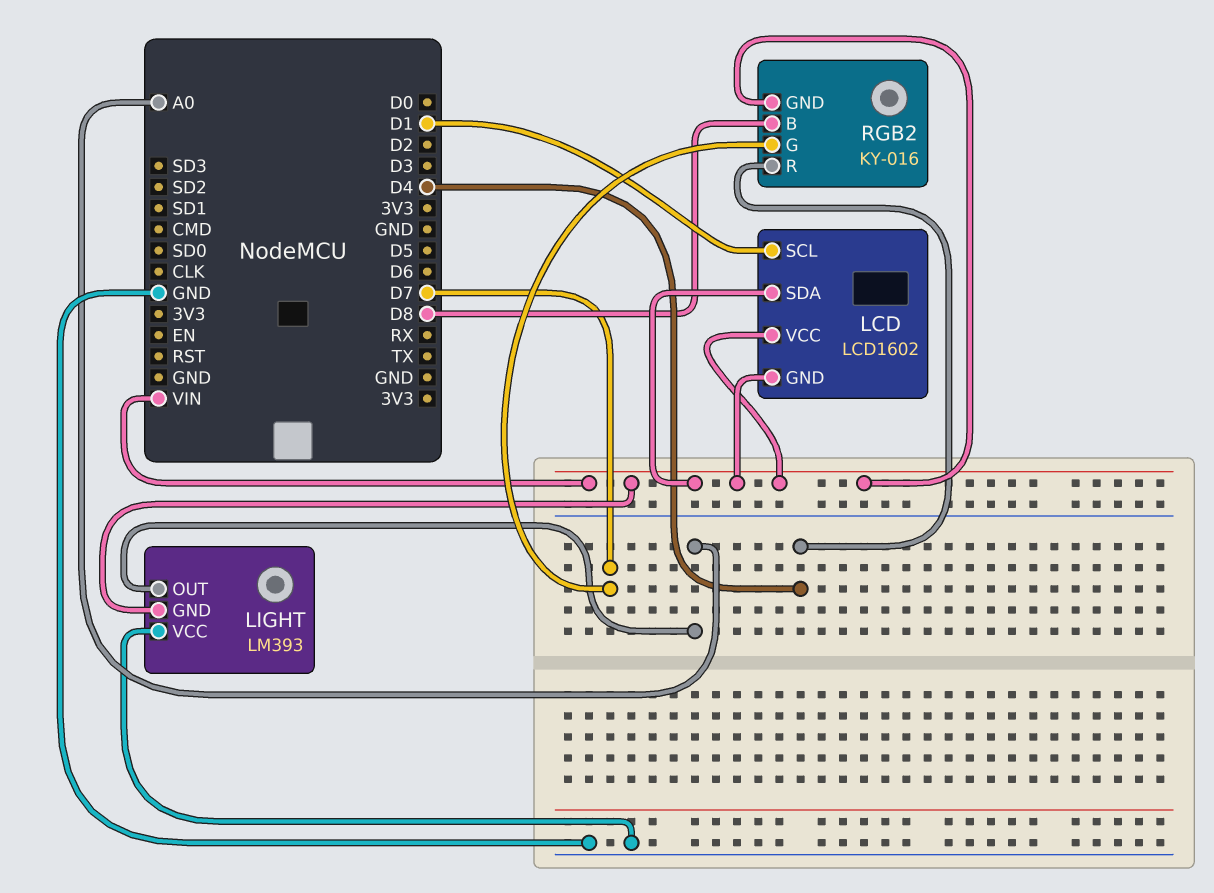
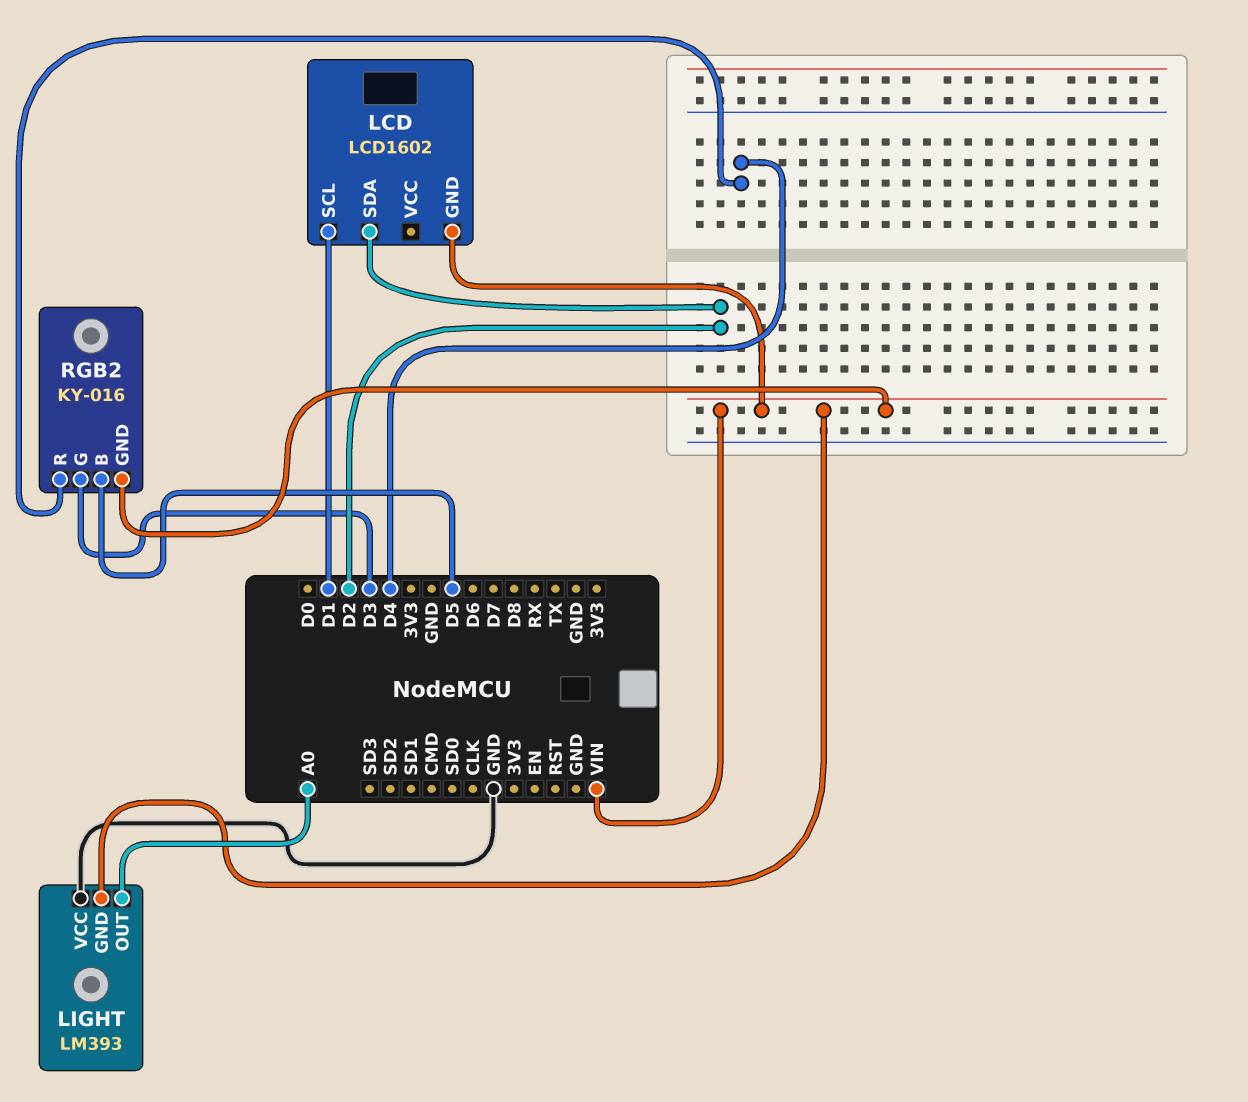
LCD pin SDA: VIN -> D2
LCD pin VCC: VIN -> none
RGB2 pin B: D8 -> D5
RGB2 pin G: D7 -> D3

